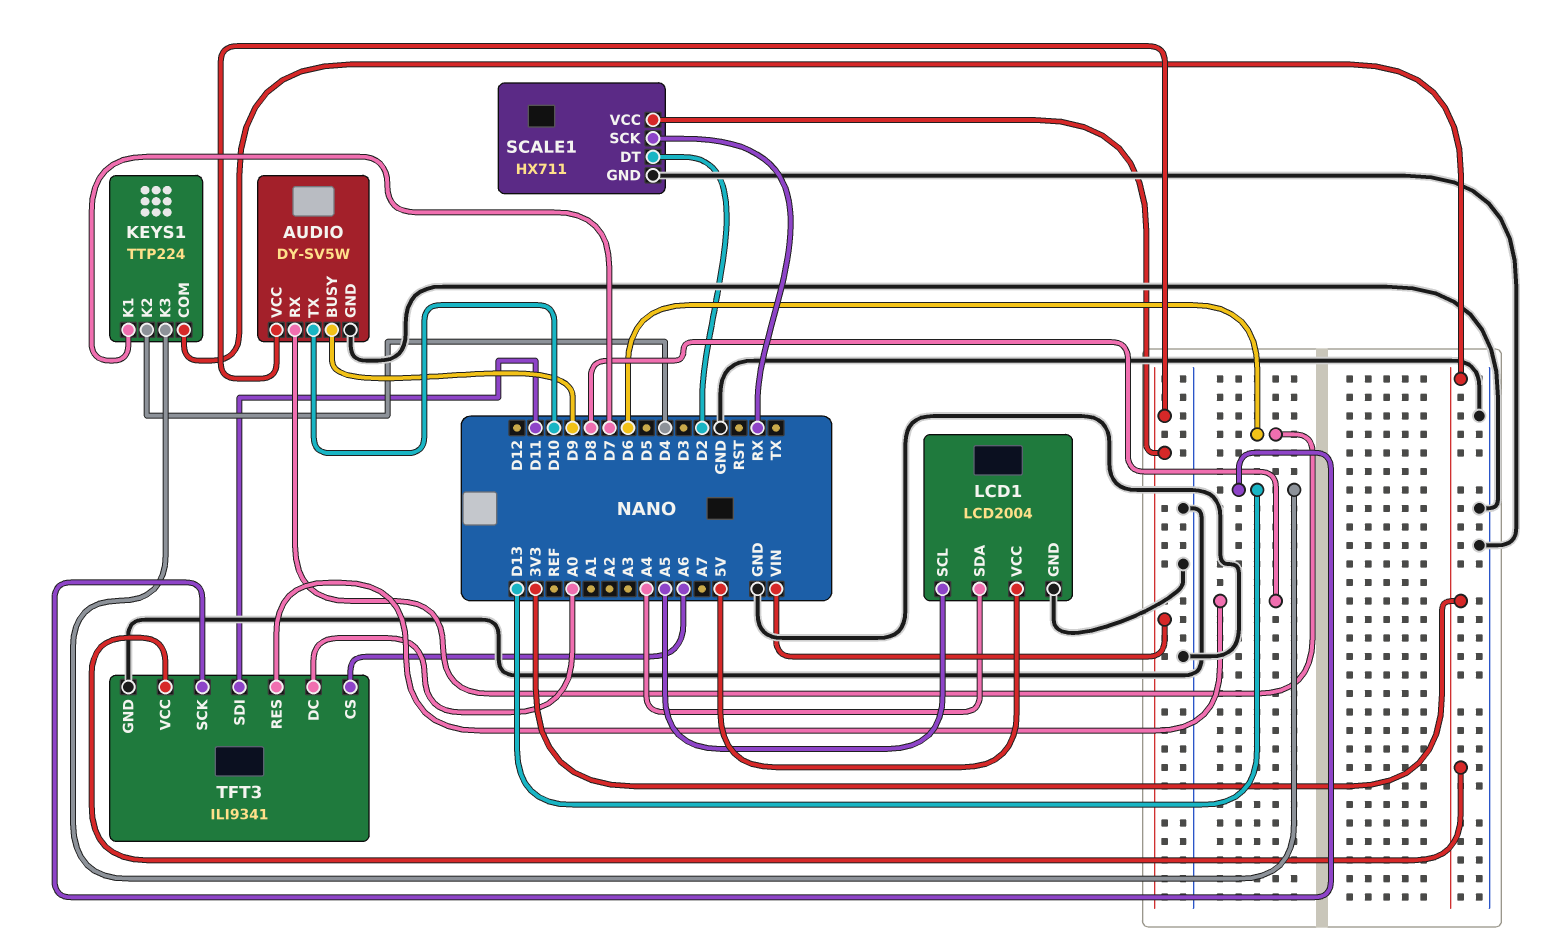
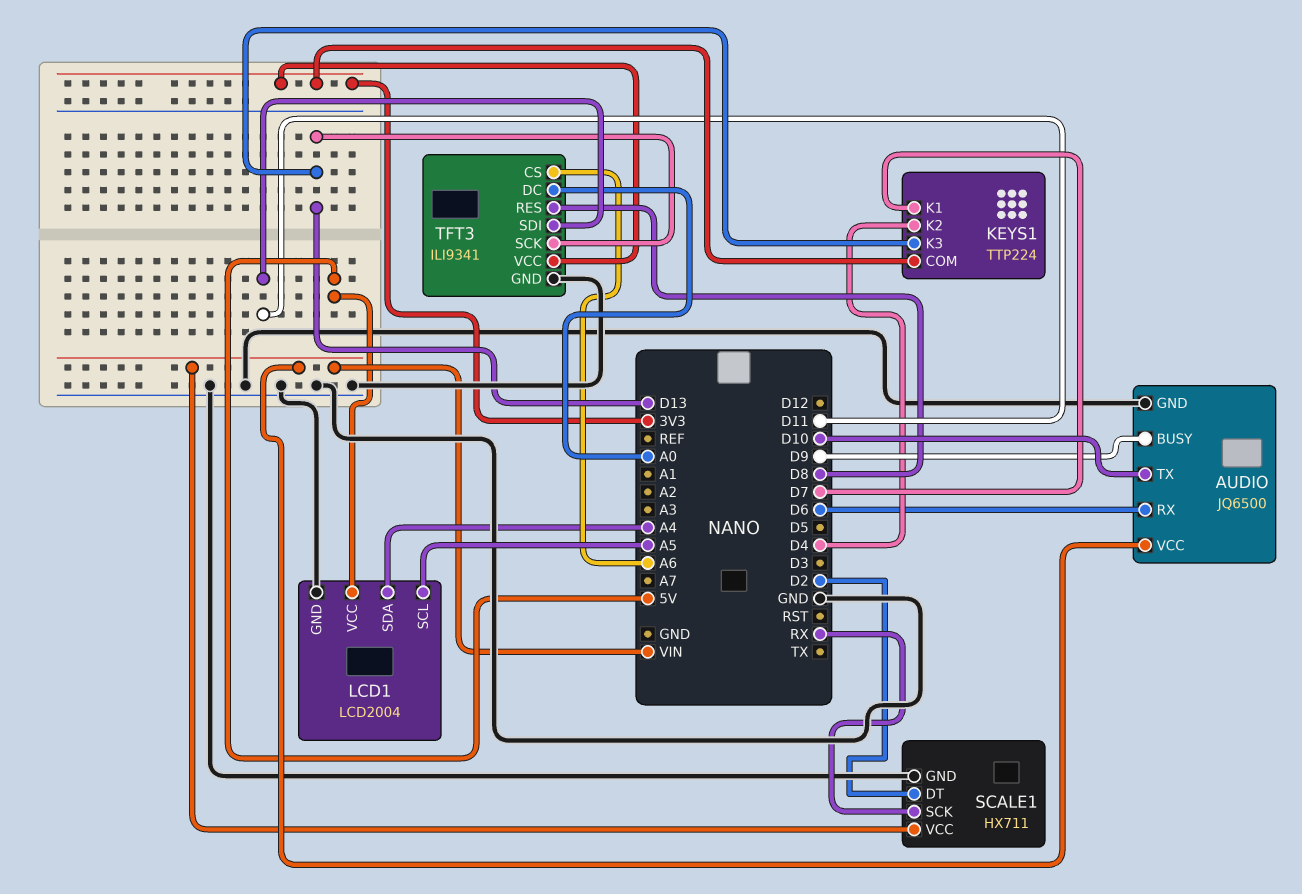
AUDIO: DY-SV5W -> JQ6500

